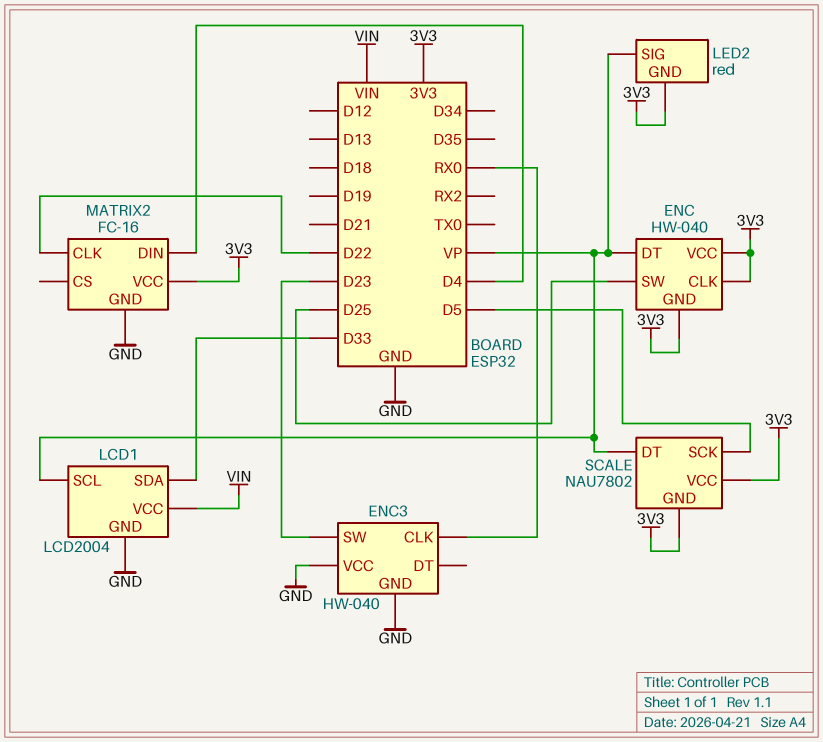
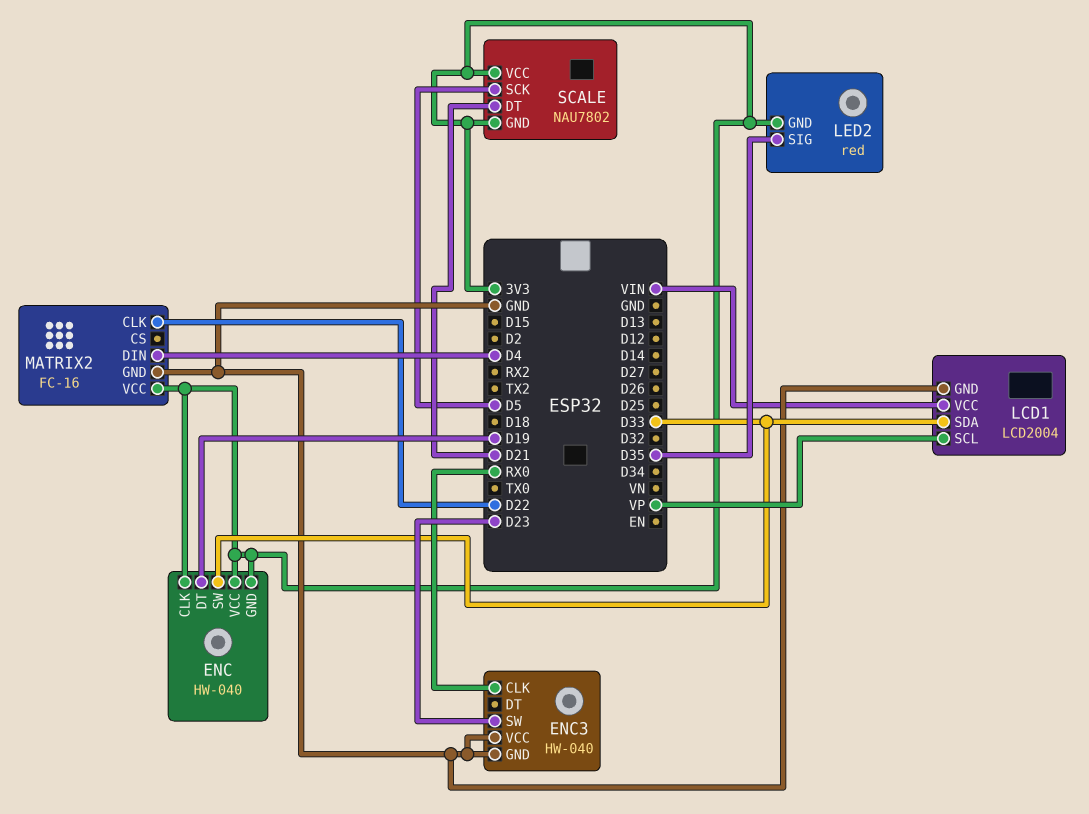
ENC pin DT: VP -> D19
ENC pin SW: D25 -> D33
LED2 pin SIG: VP -> D35
SCALE pin DT: VP -> D21

